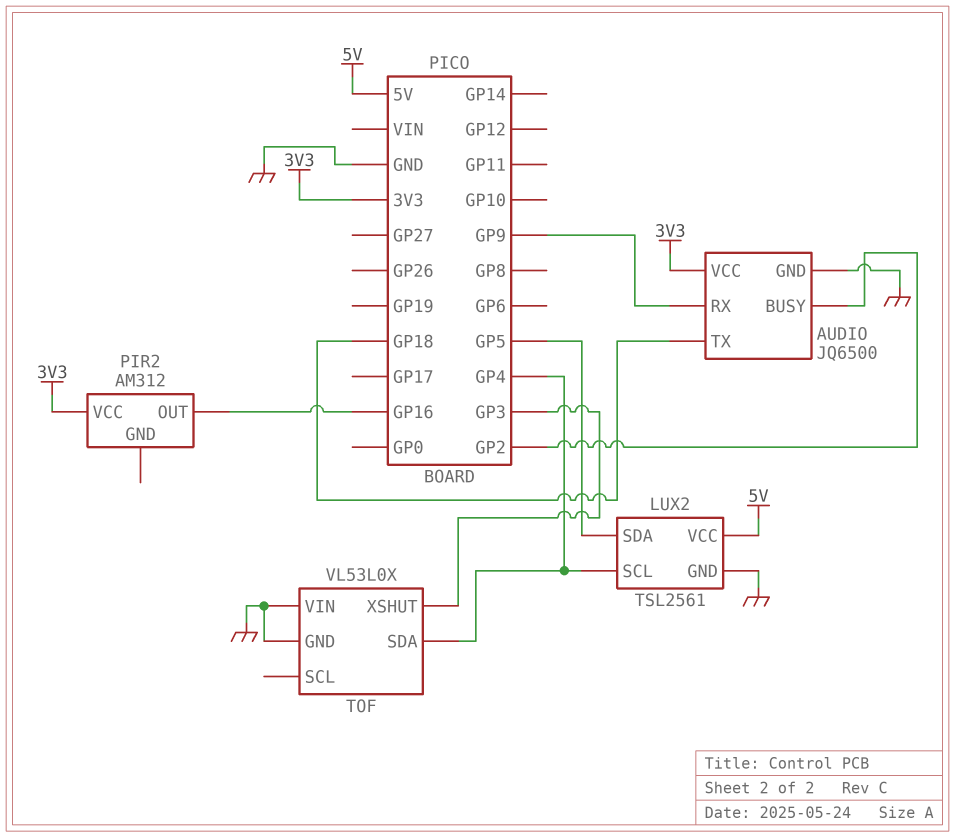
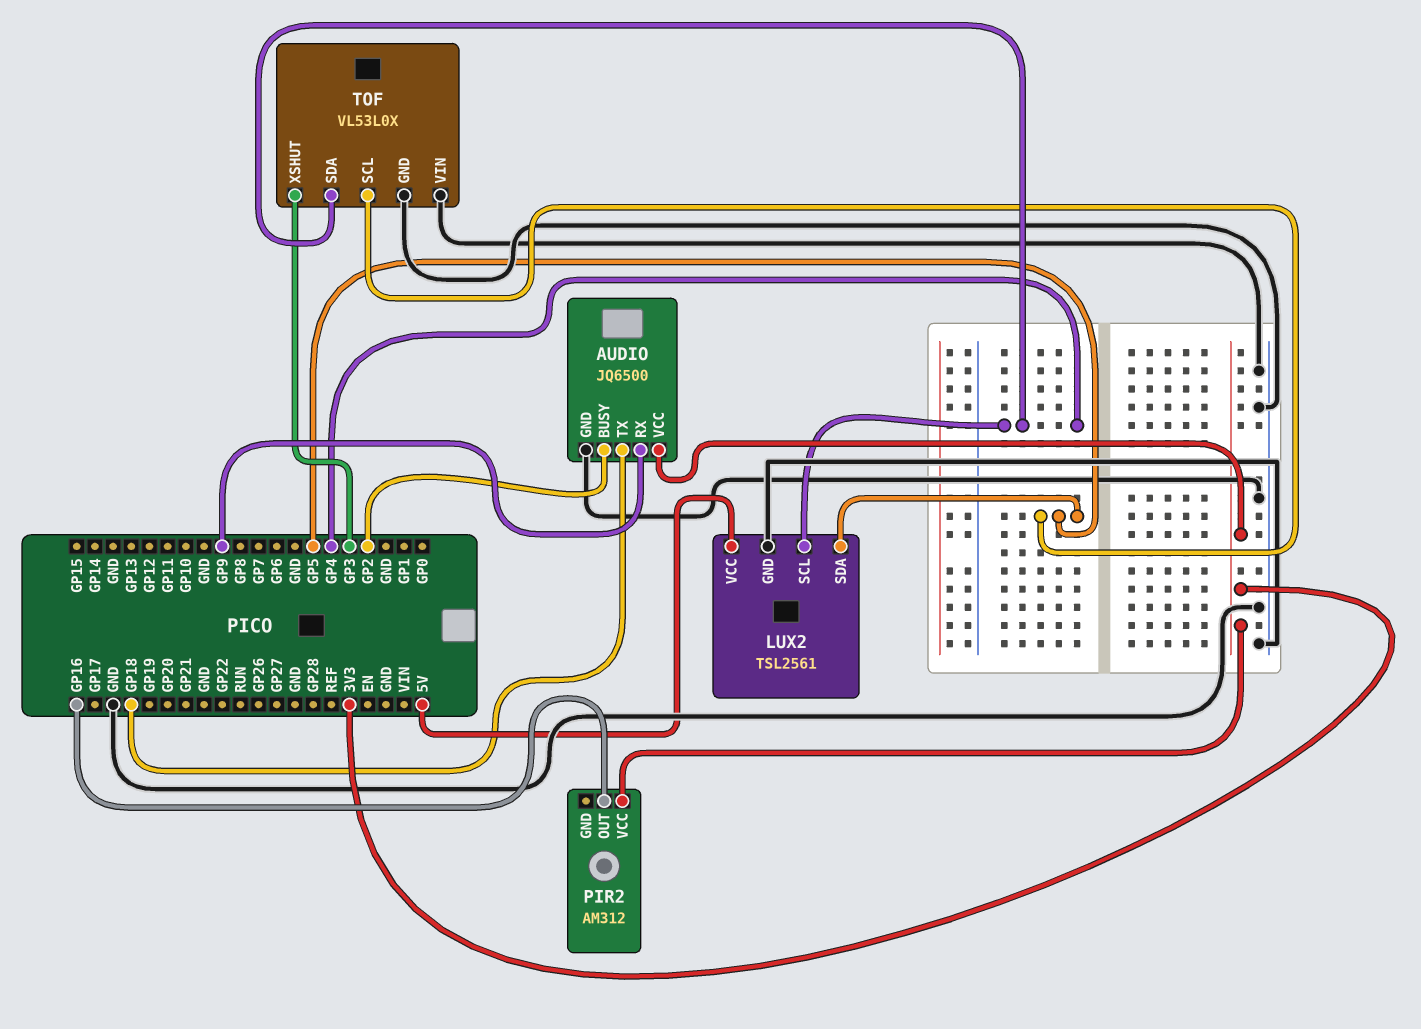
TOF pin SCL: none -> GP5

